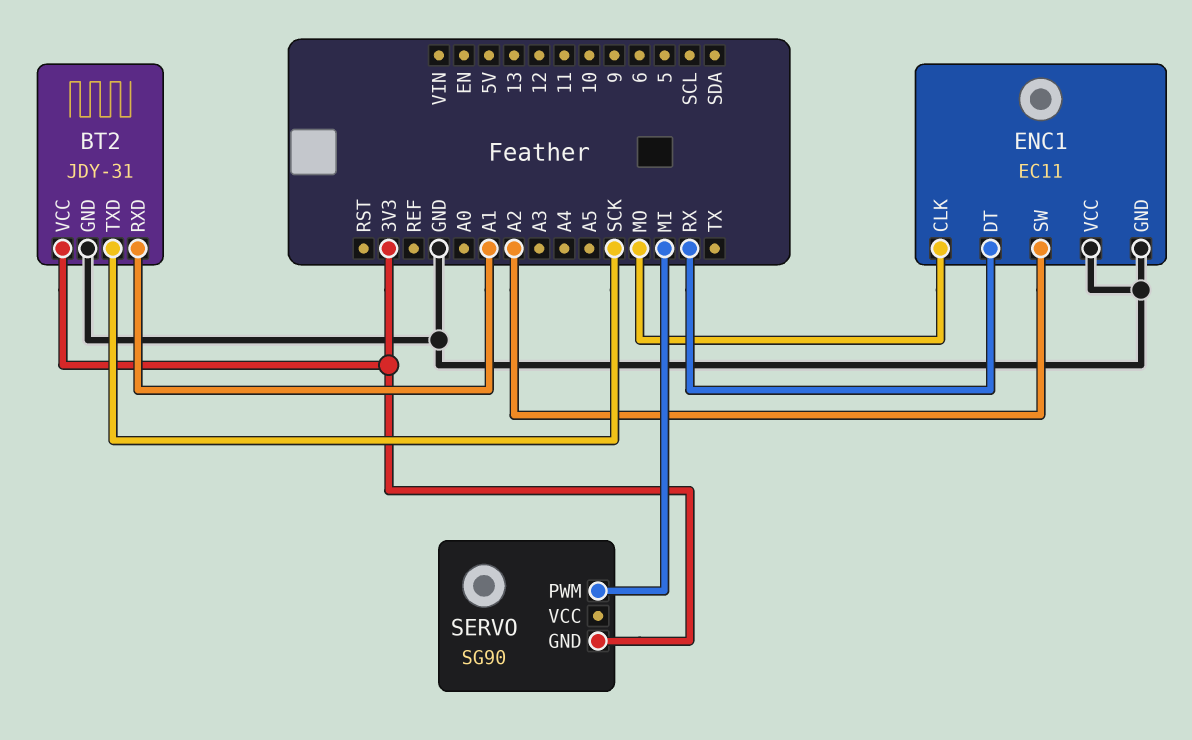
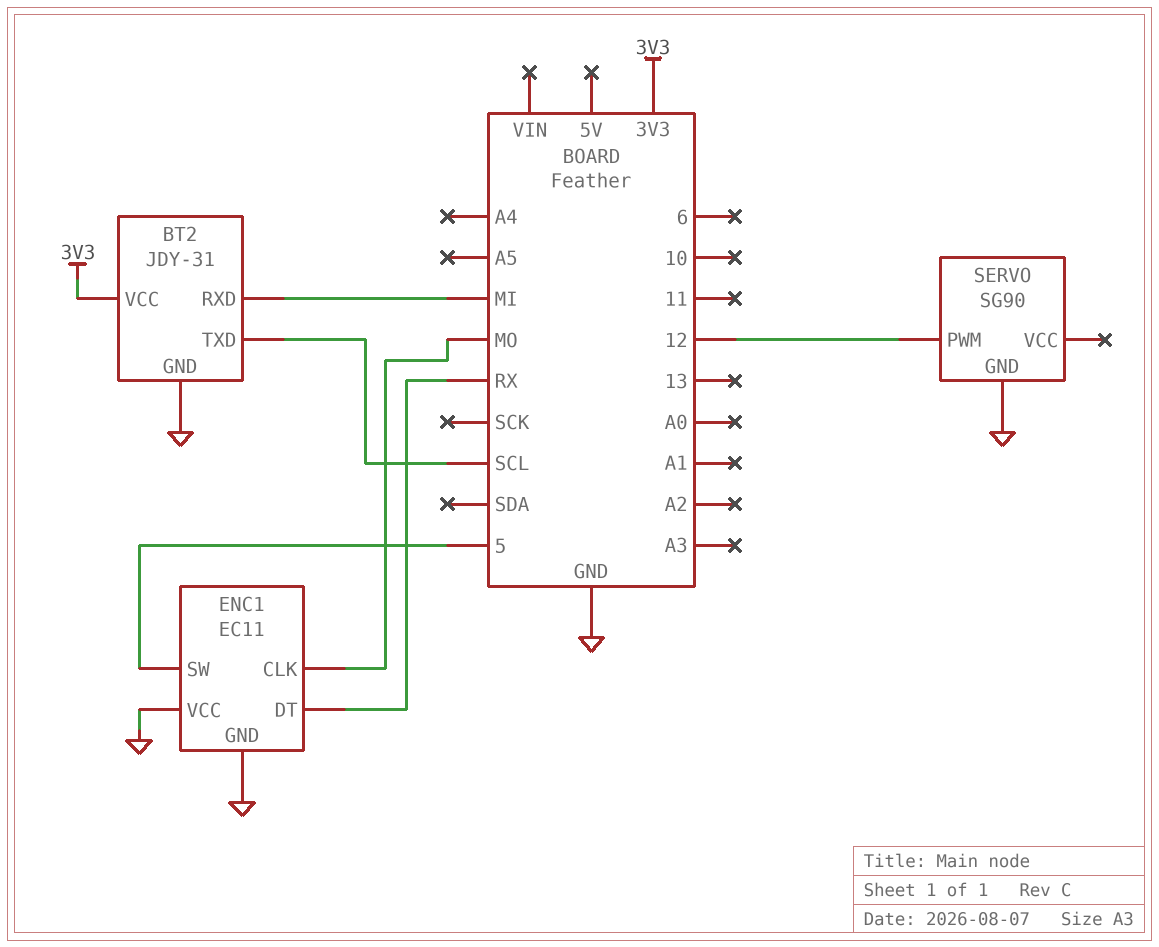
BT2 pin RXD: A1 -> MI
BT2 pin TXD: SCK -> SCL
ENC1 pin SW: A2 -> 5
SERVO pin GND: 3V3 -> GND
SERVO pin PWM: MI -> 12

